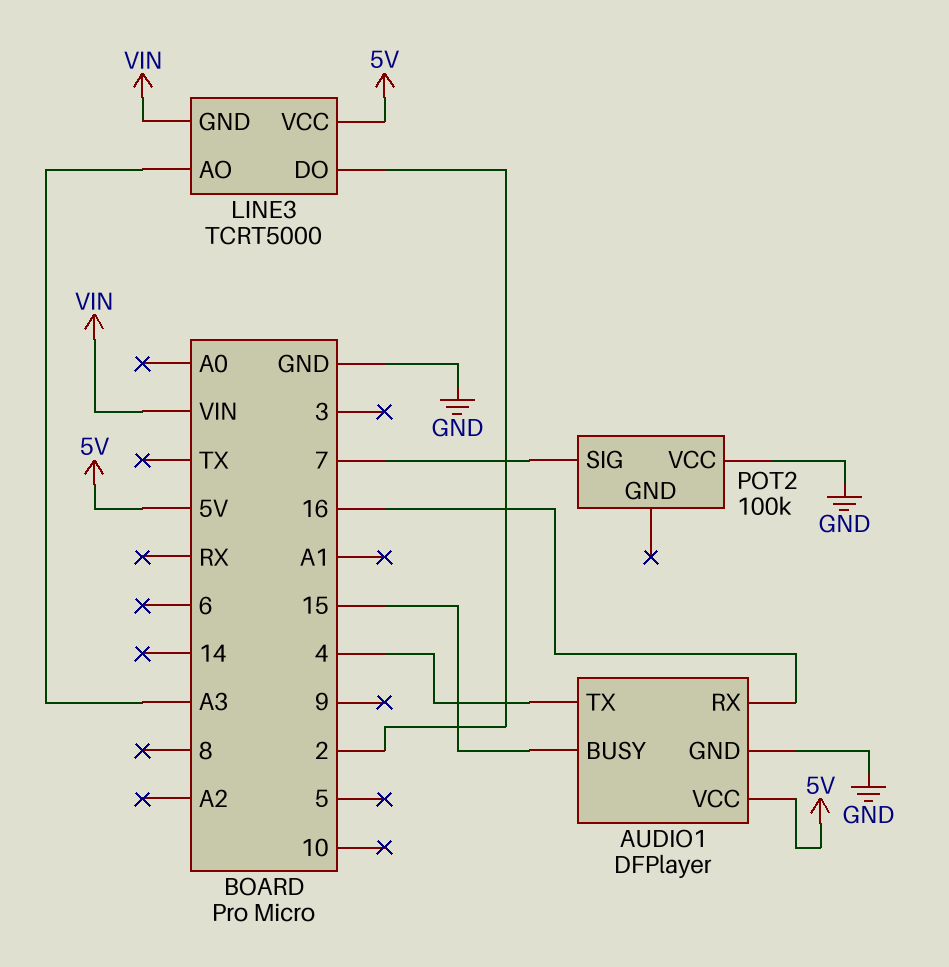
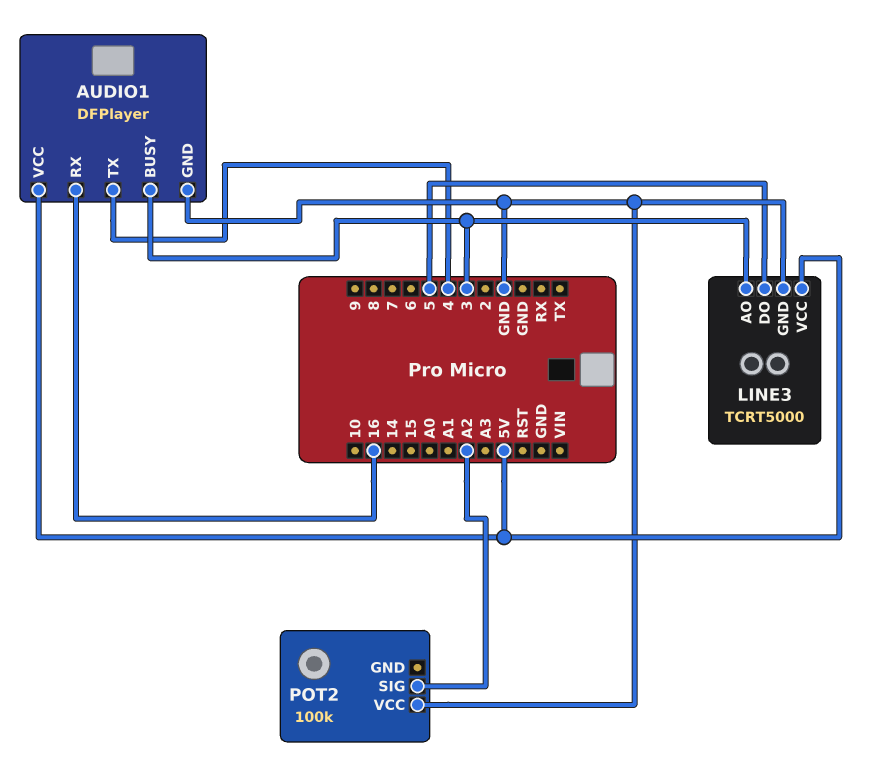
AUDIO1 pin BUSY: 15 -> 3
LINE3 pin AO: A3 -> 3
LINE3 pin DO: 2 -> 5
LINE3 pin GND: VIN -> GND
POT2 pin SIG: 7 -> A2

